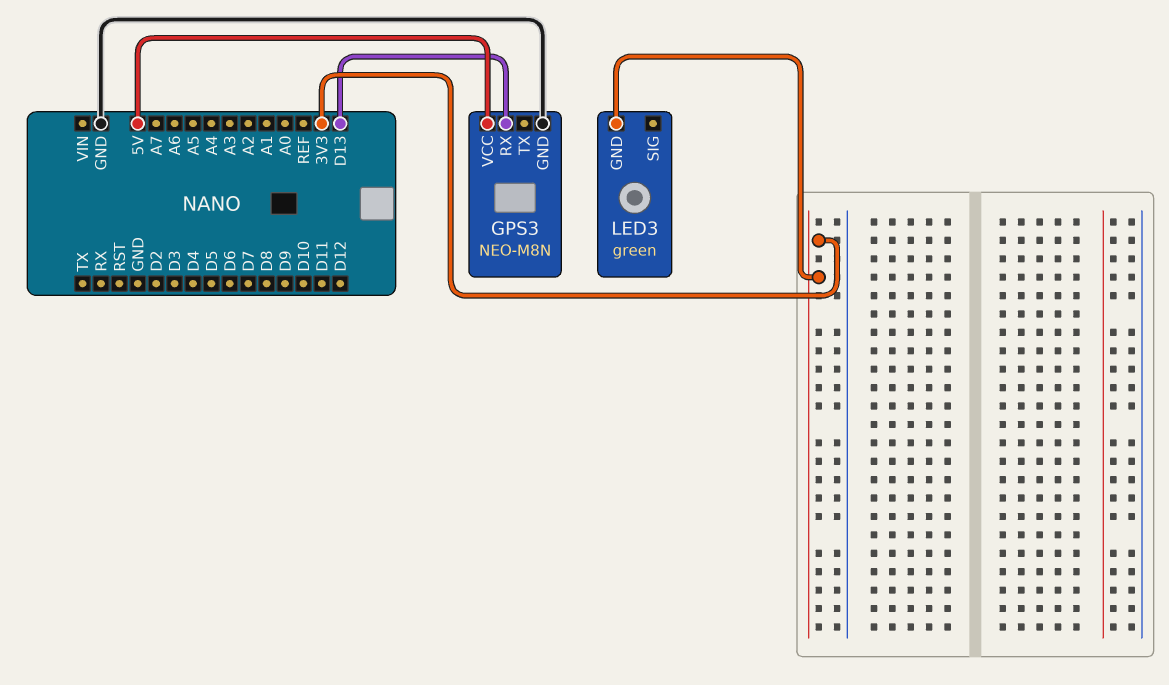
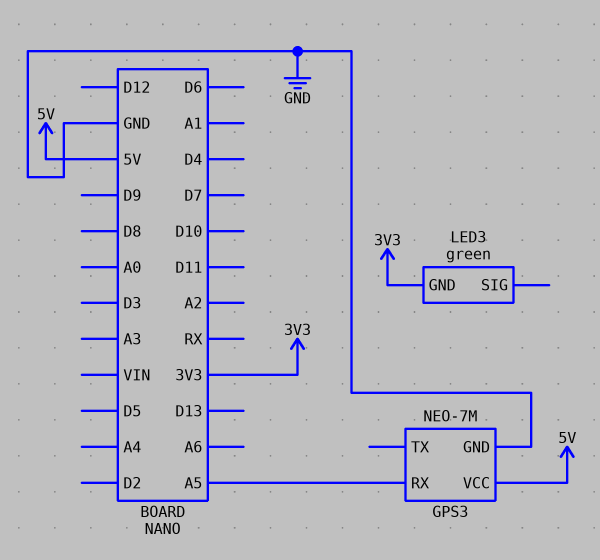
GPS3: NEO-M8N -> NEO-7M
GPS3 pin RX: D13 -> A5

